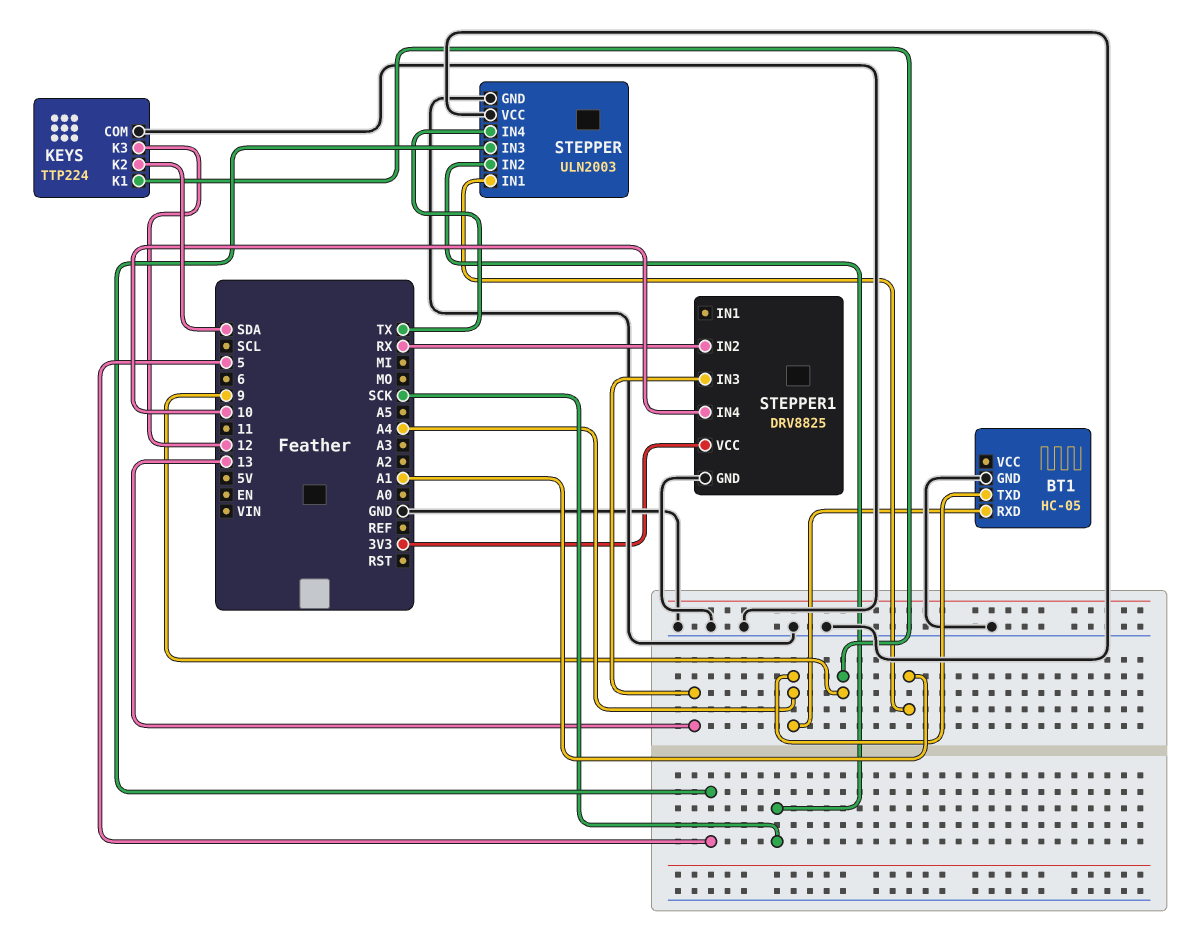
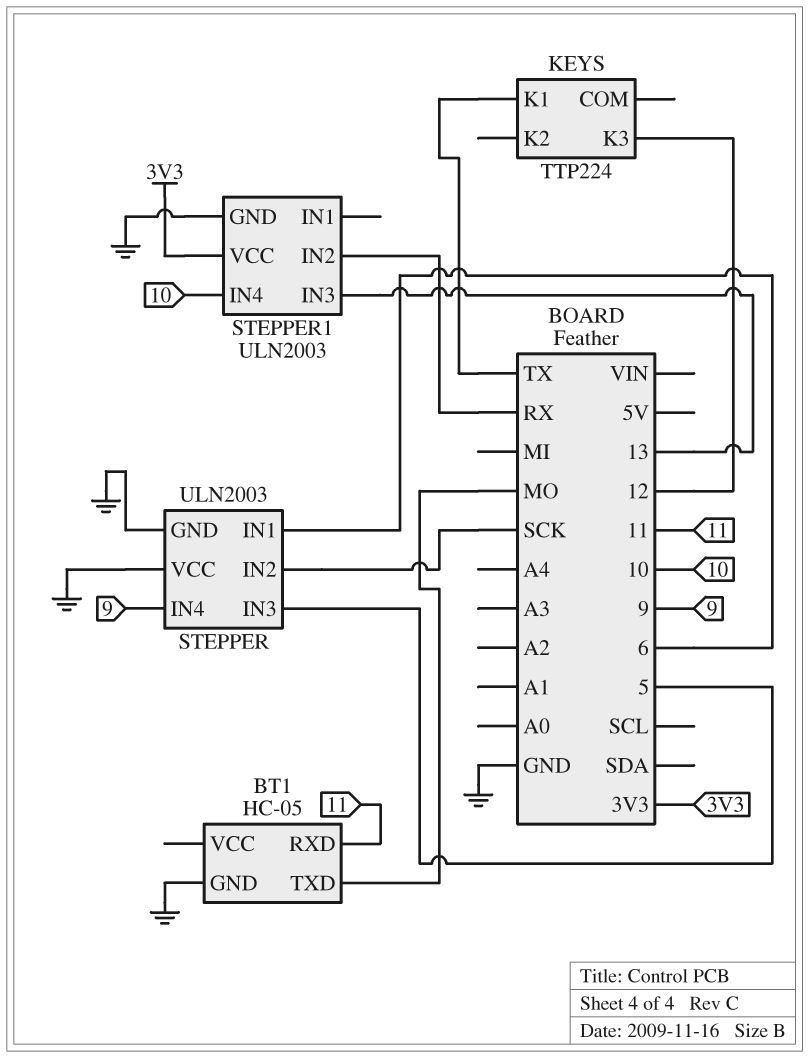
BT1 pin RXD: A4 -> 11
BT1 pin TXD: A4 -> MO
KEYS pin COM: GND -> none
KEYS pin K1: 9 -> TX
KEYS pin K2: SDA -> none
STEPPER pin IN1: A1 -> 6
STEPPER pin IN4: TX -> 9
STEPPER1: DRV8825 -> ULN2003

